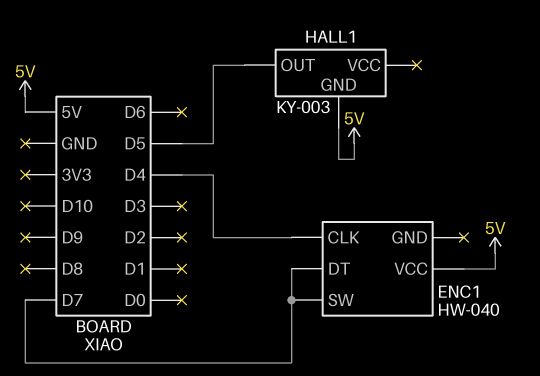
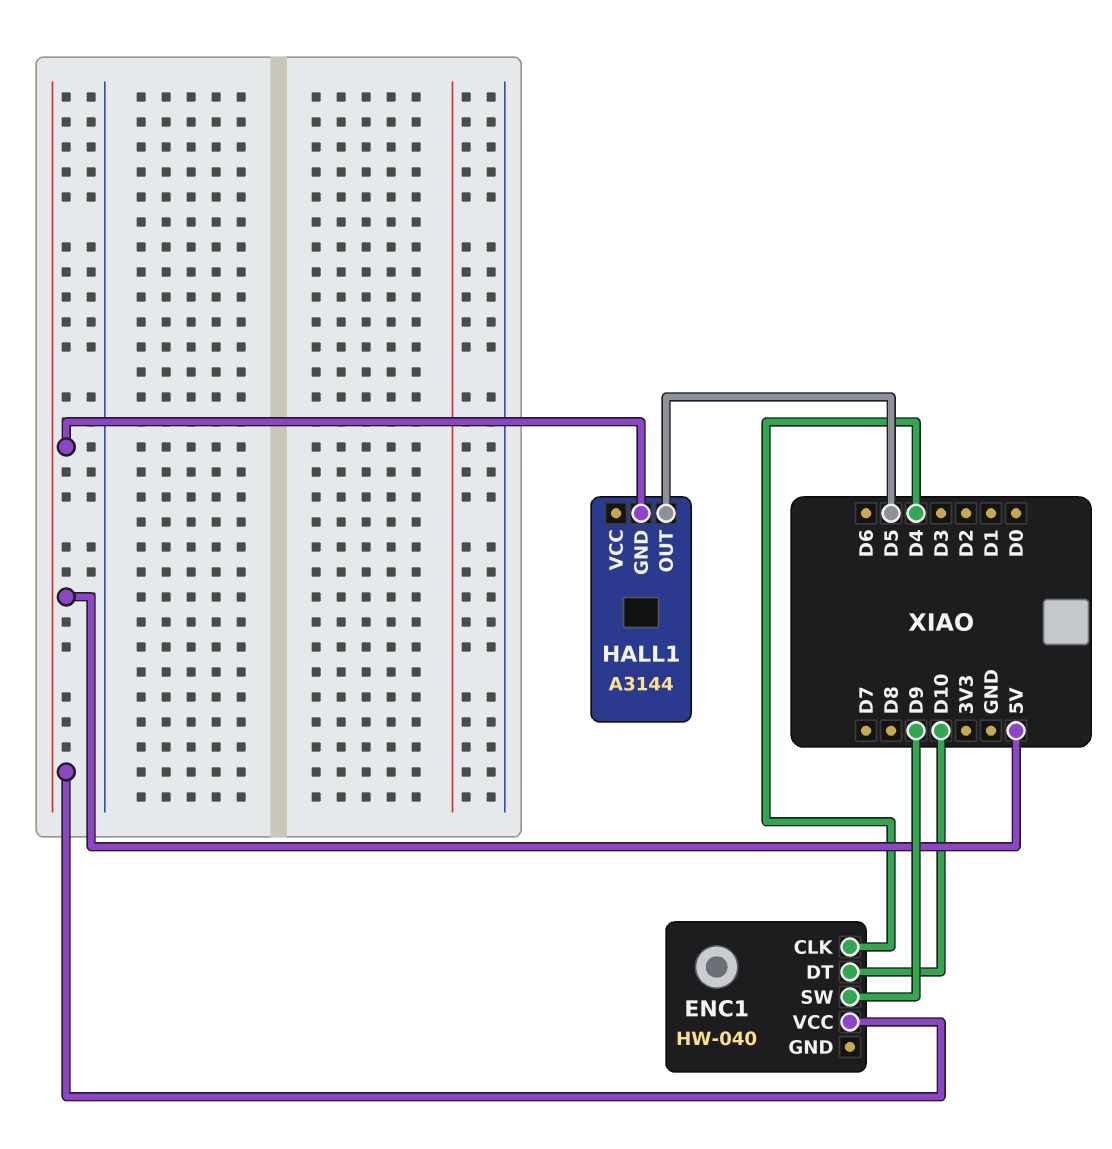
ENC1 pin DT: D7 -> D10
ENC1 pin SW: D7 -> D9
HALL1: KY-003 -> A3144

